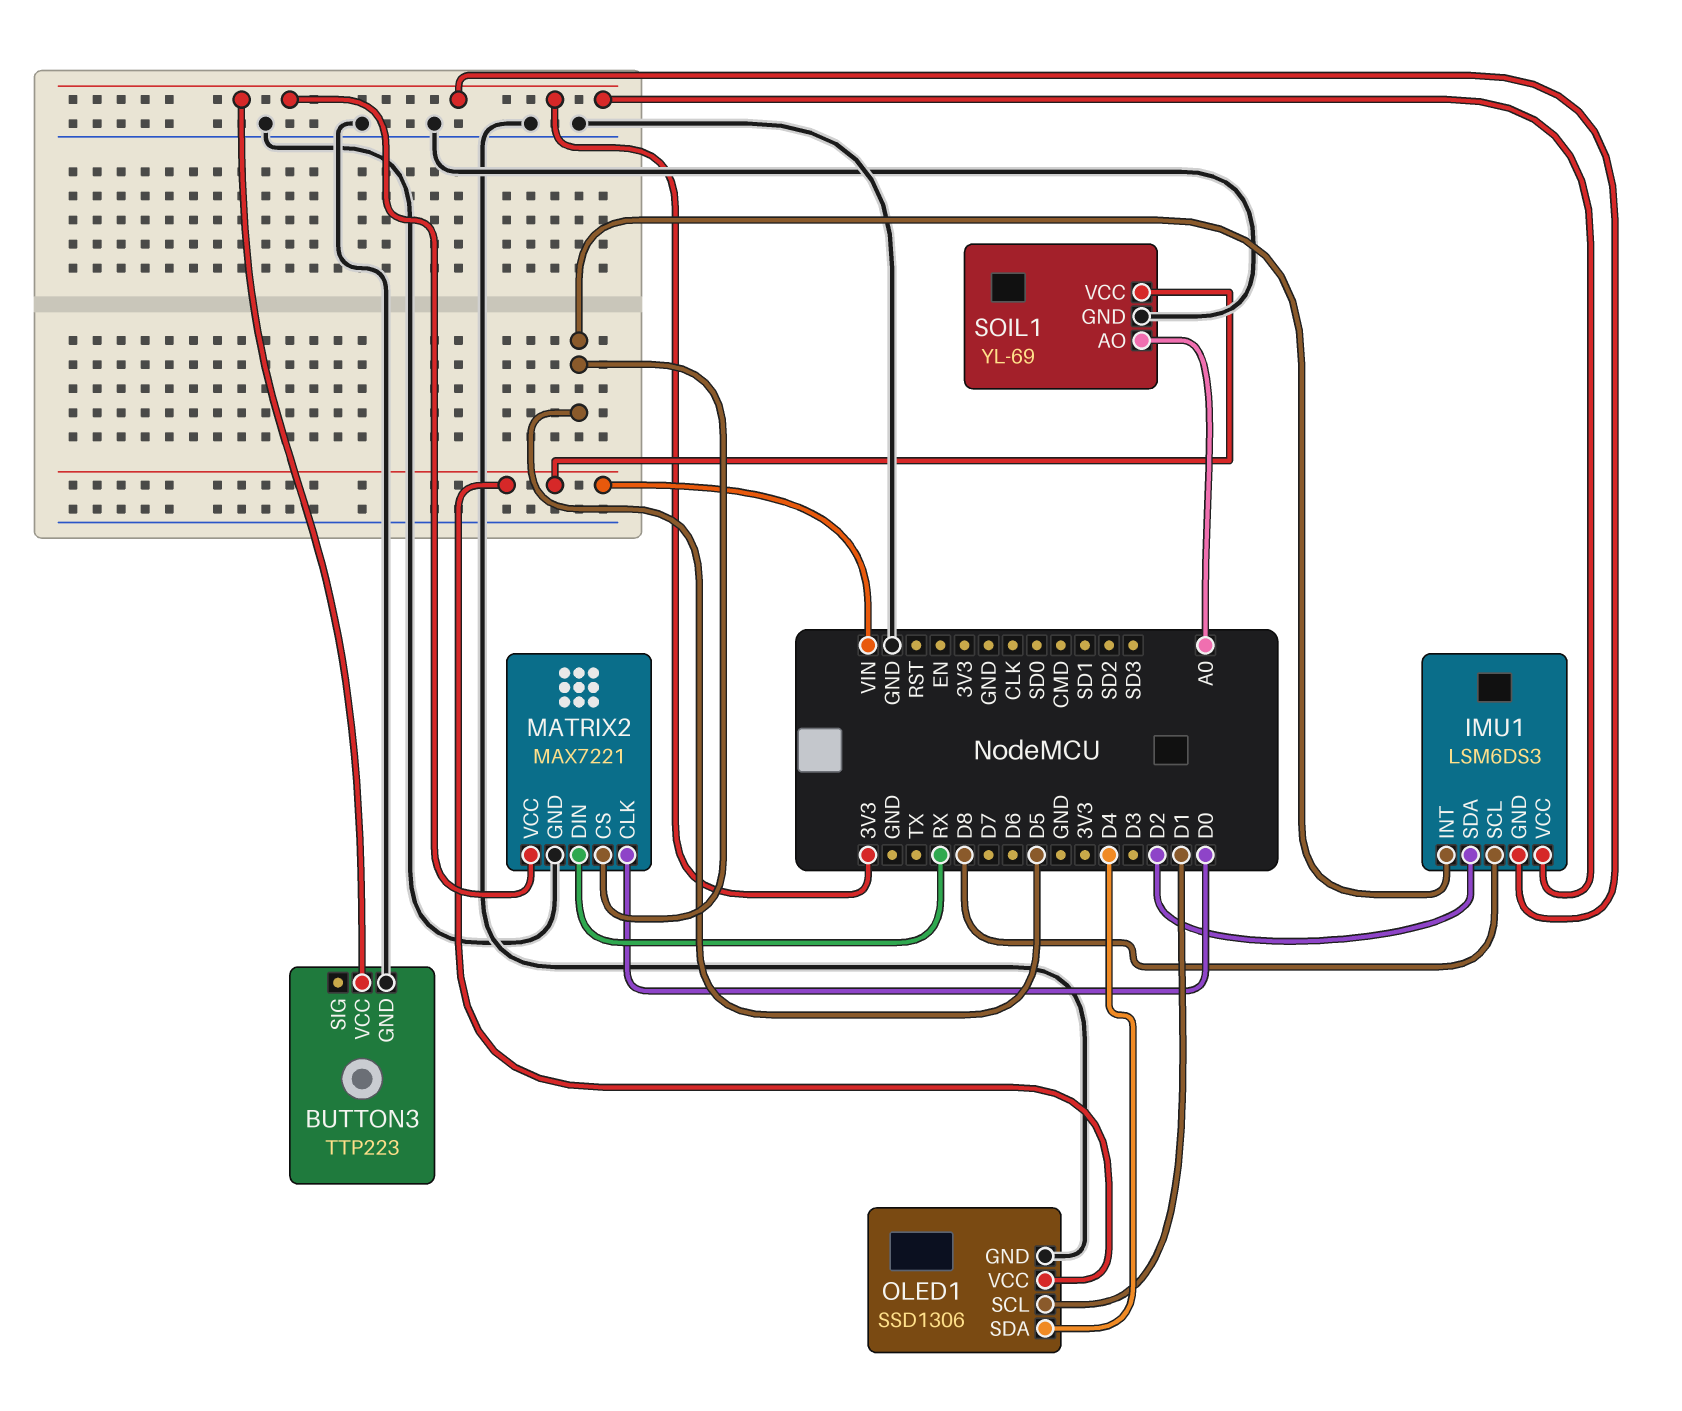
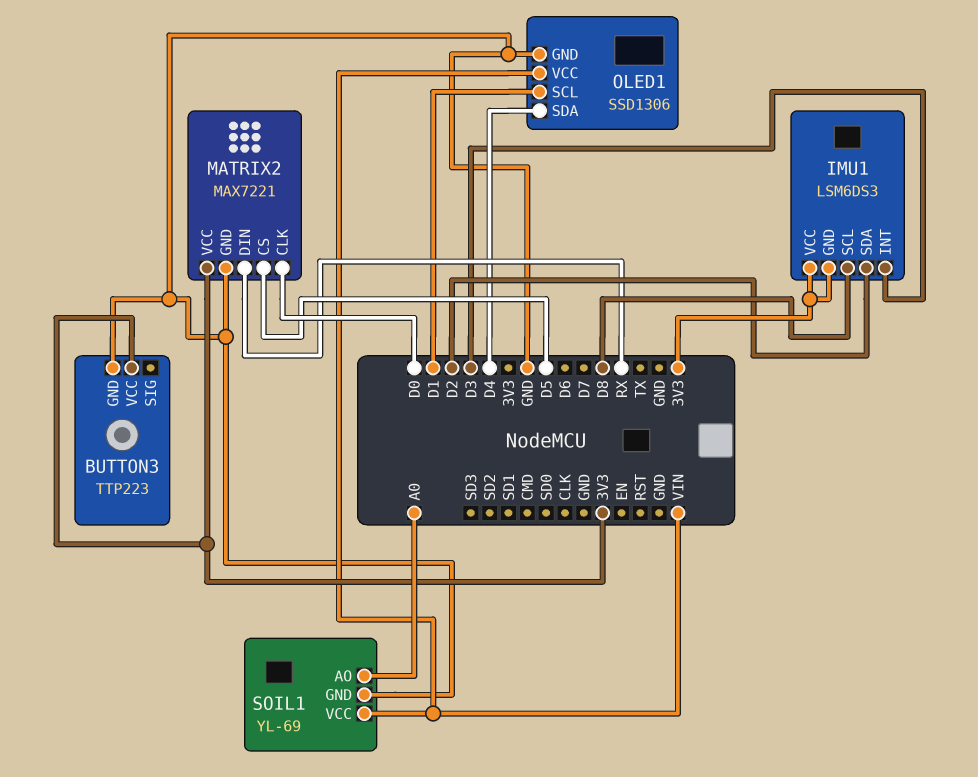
IMU1 pin INT: D5 -> D3

